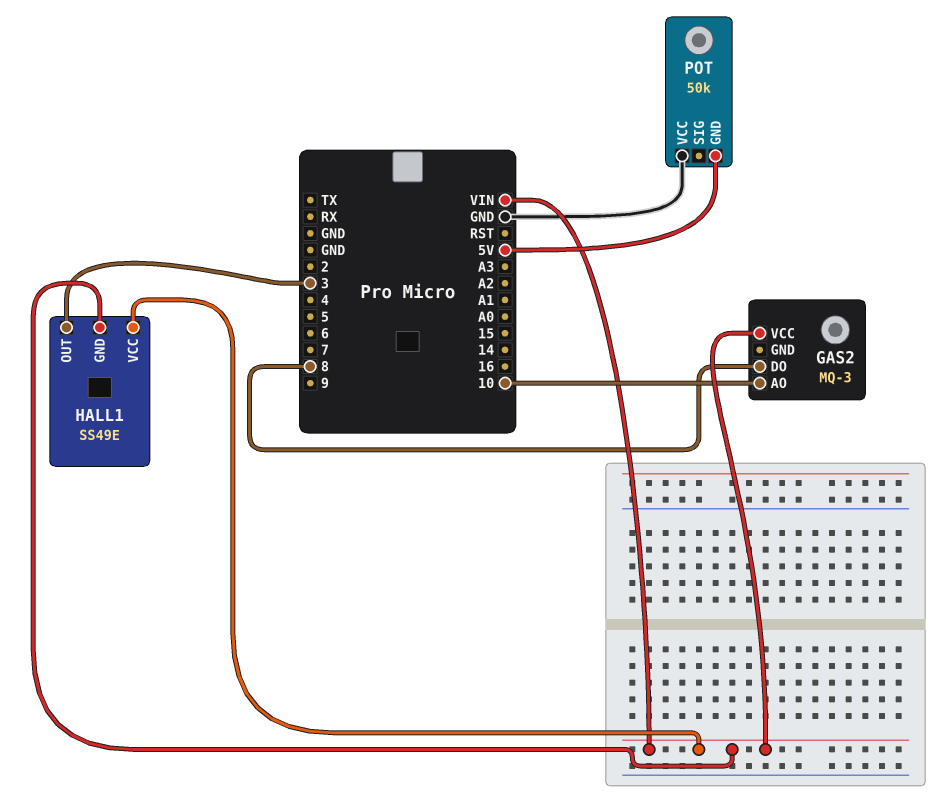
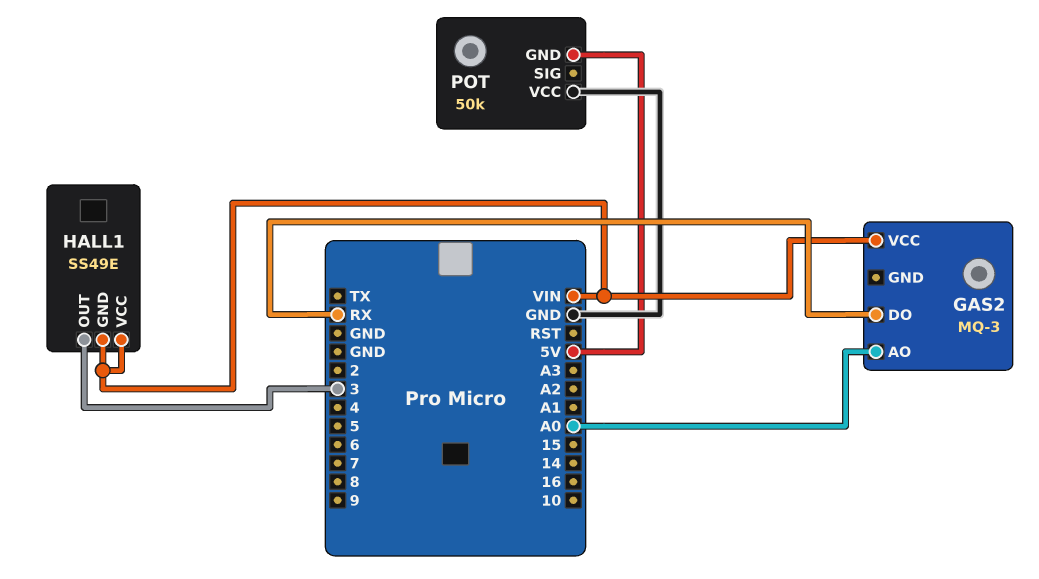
GAS2 pin AO: 10 -> A0
GAS2 pin DO: 8 -> RX

